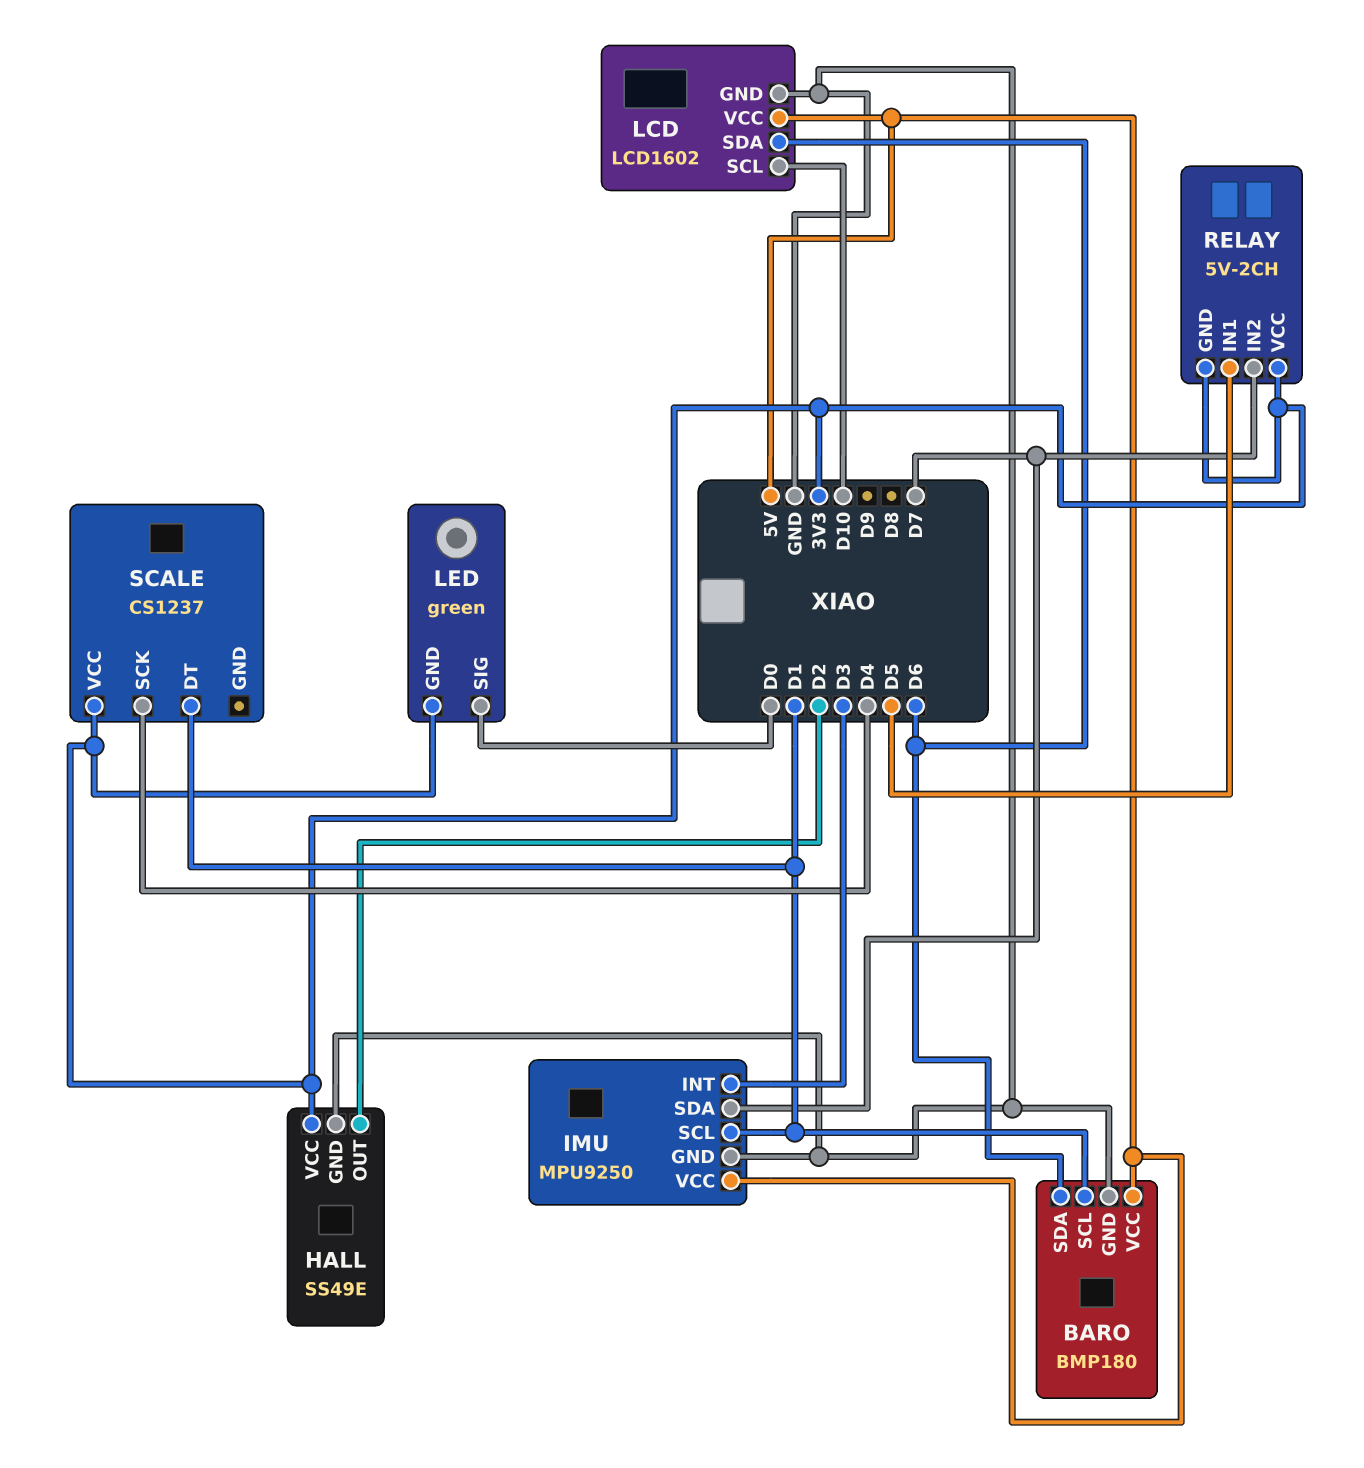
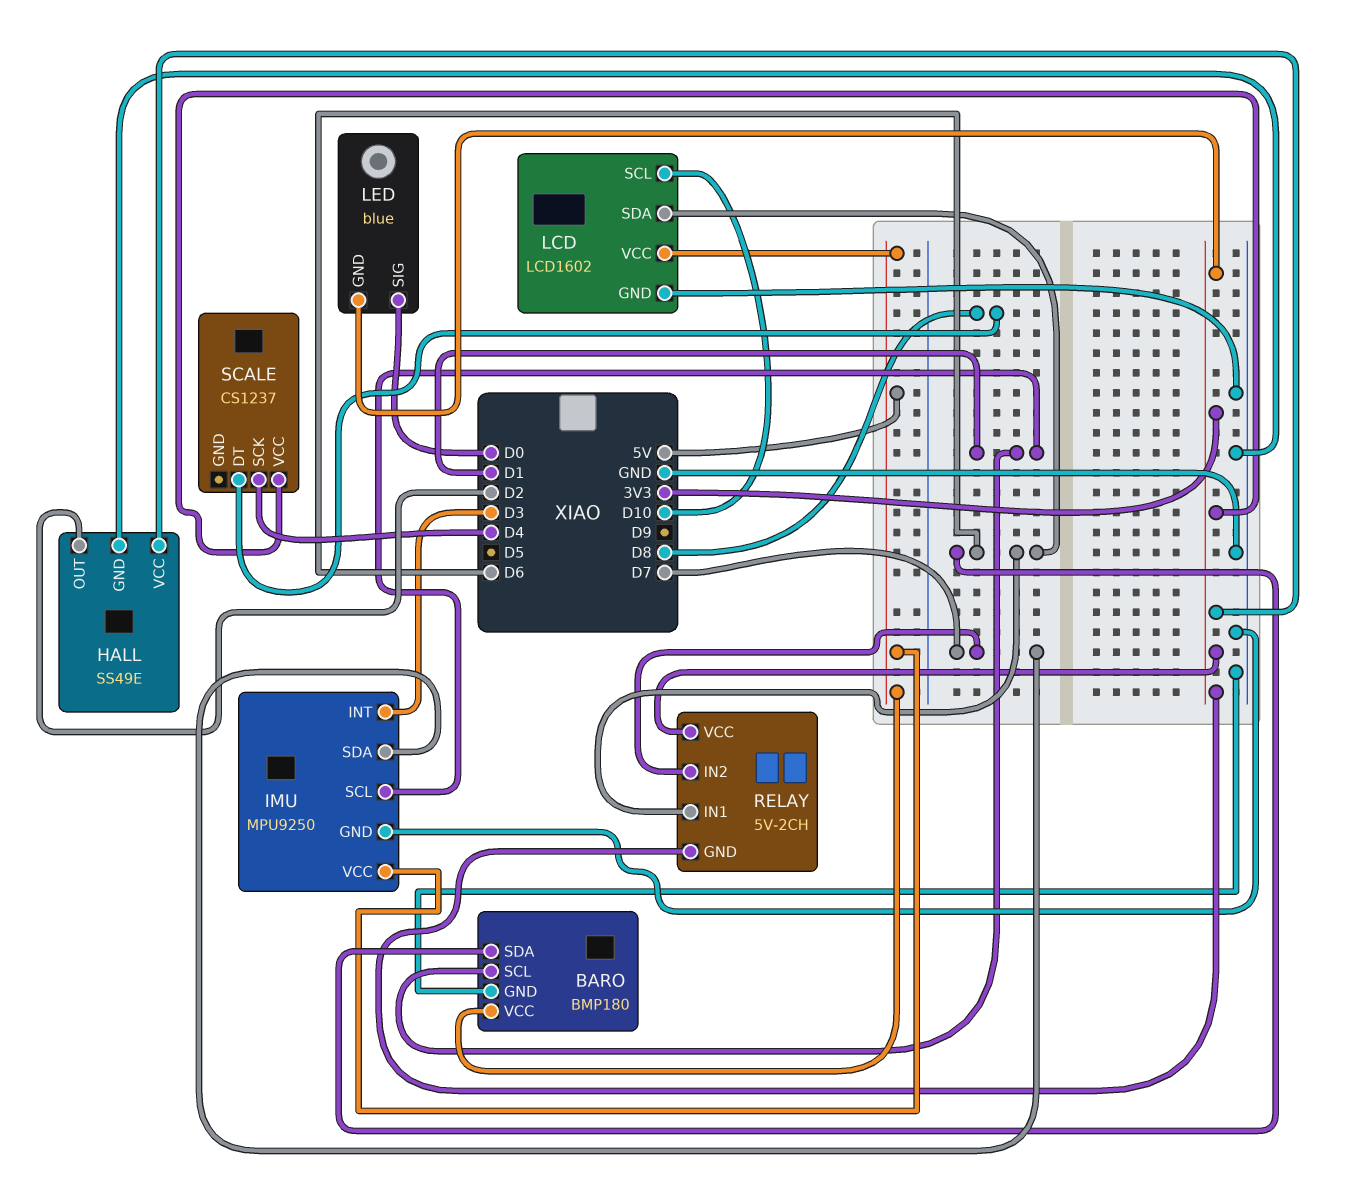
LED: green -> blue
RELAY pin IN1: D5 -> D6
SCALE pin DT: D1 -> D8

